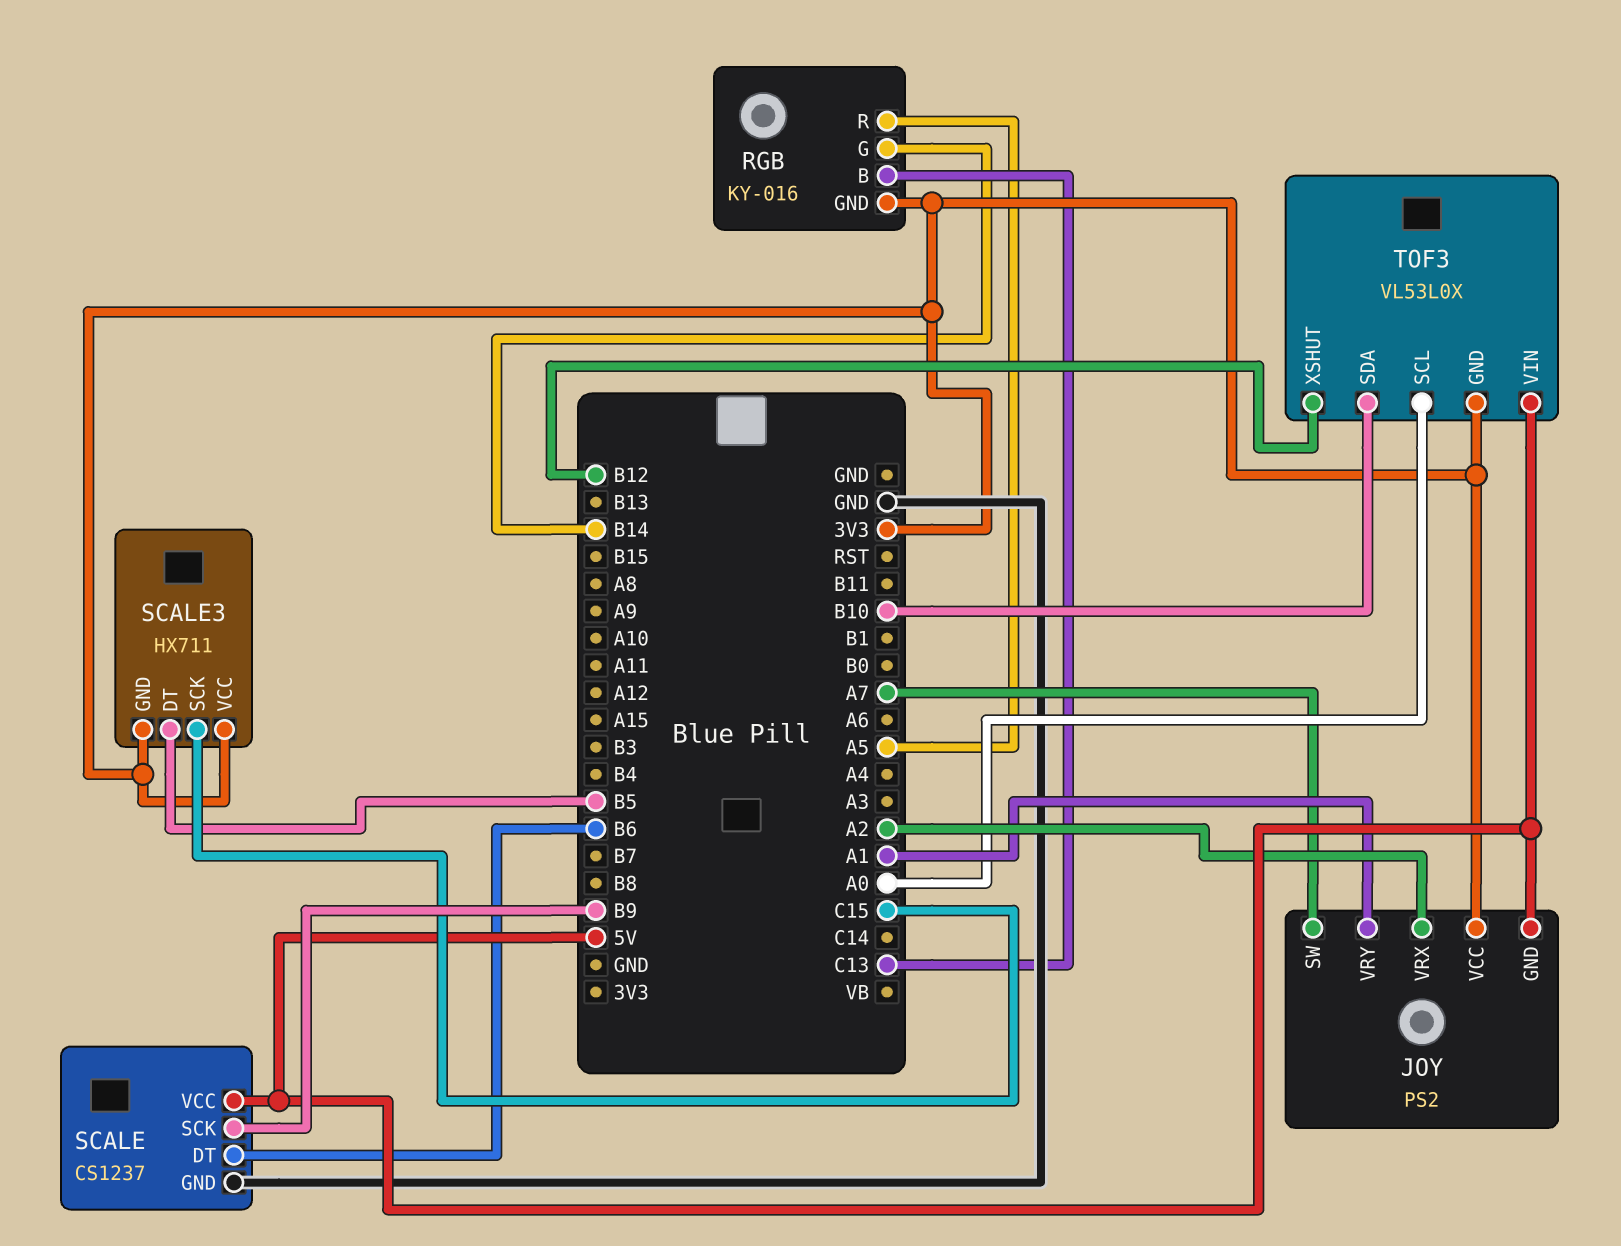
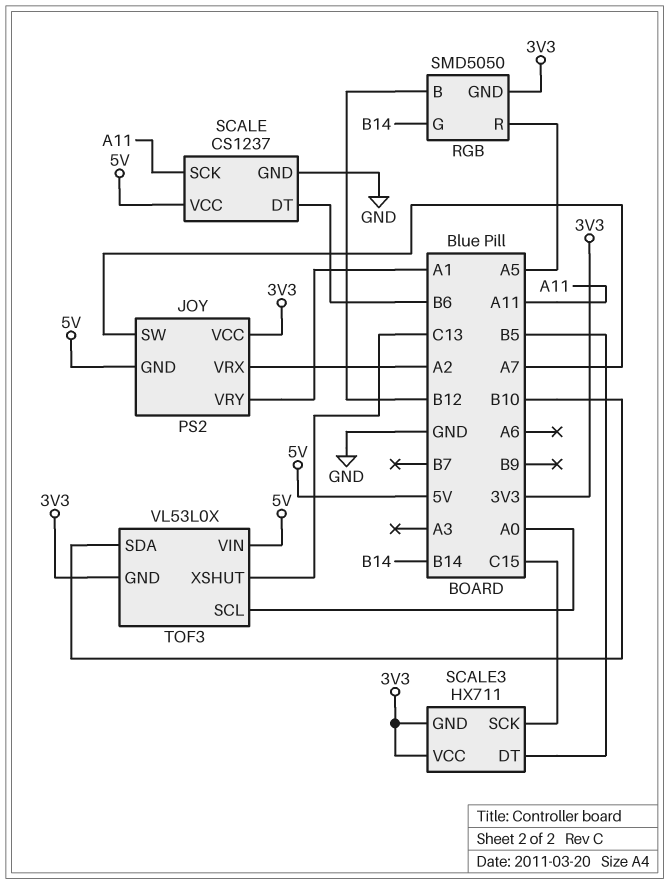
RGB: KY-016 -> SMD5050
RGB pin B: C13 -> B12
SCALE pin SCK: B9 -> A11
TOF3 pin XSHUT: B12 -> C13

